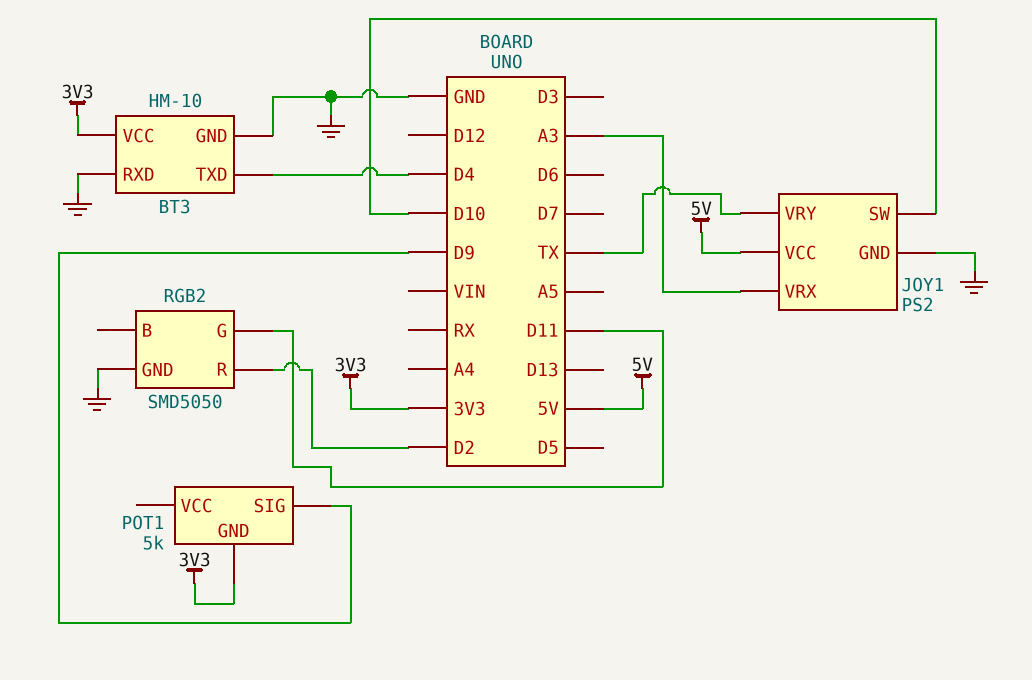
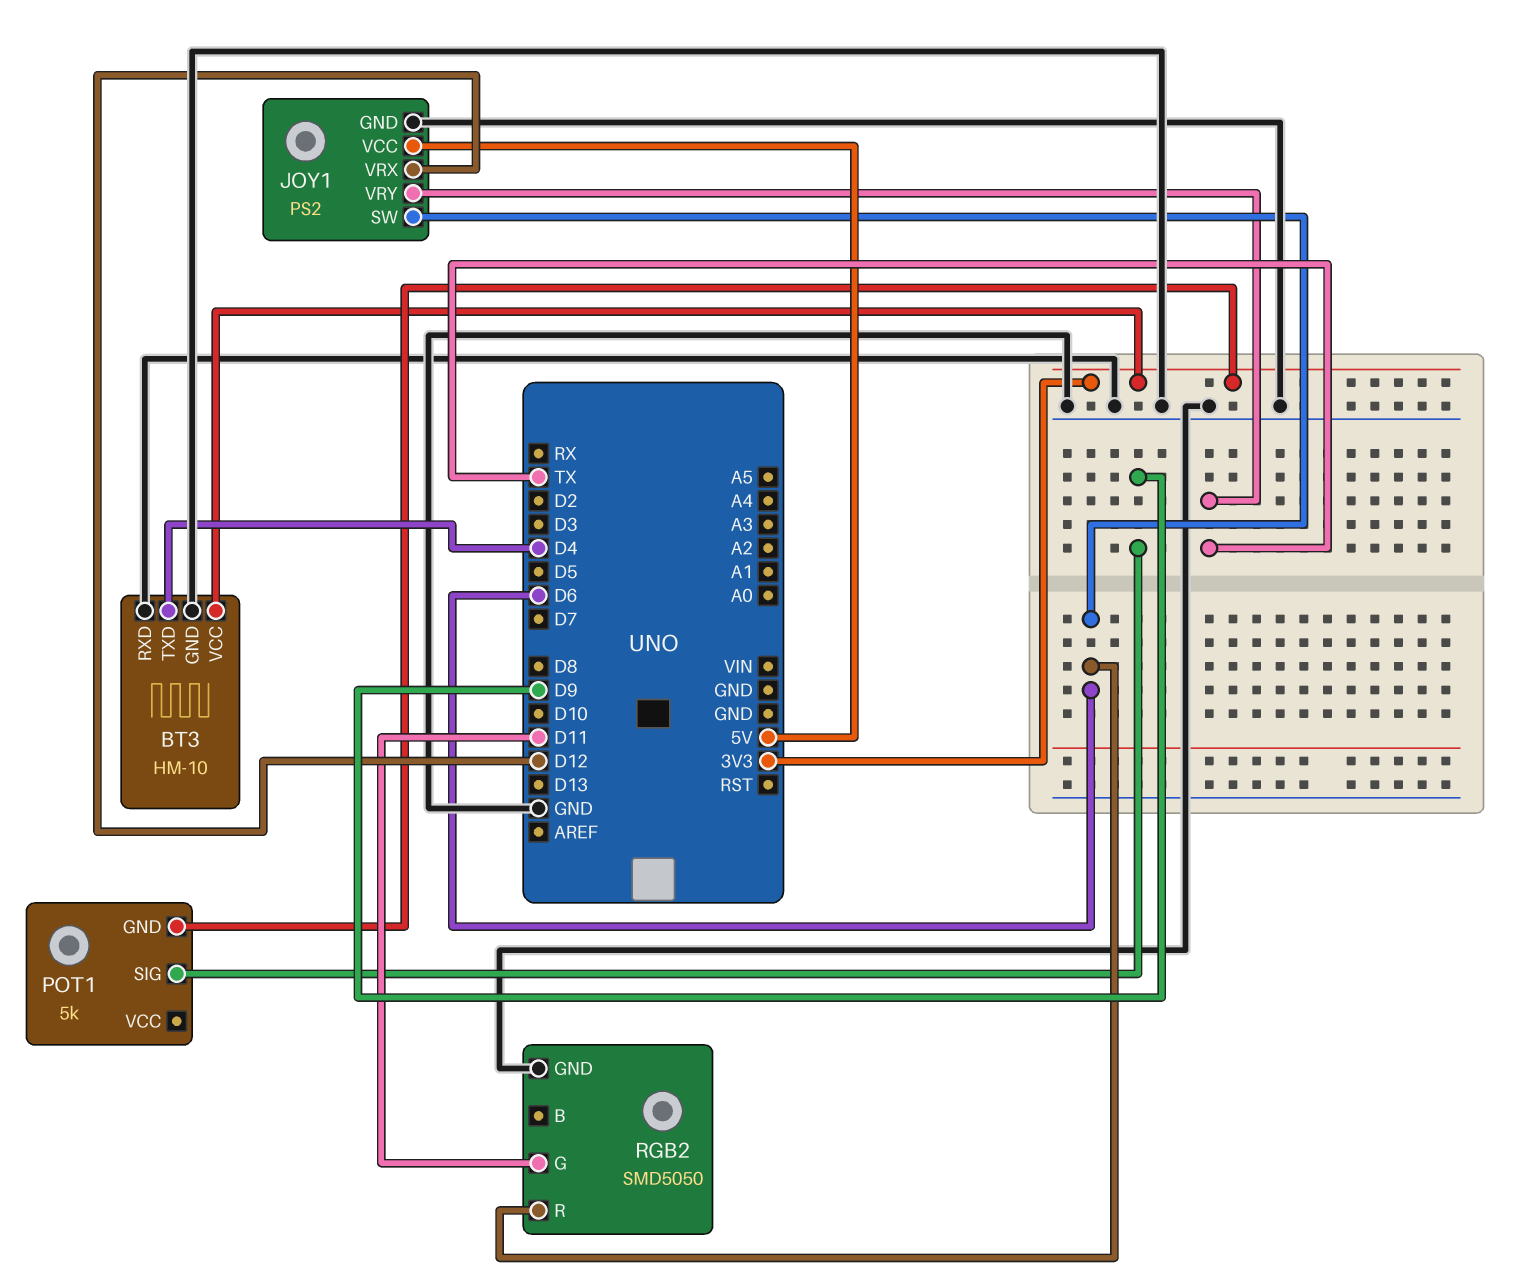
JOY1 pin SW: D10 -> D6
JOY1 pin VRX: A3 -> D12
RGB2 pin R: D2 -> D6

